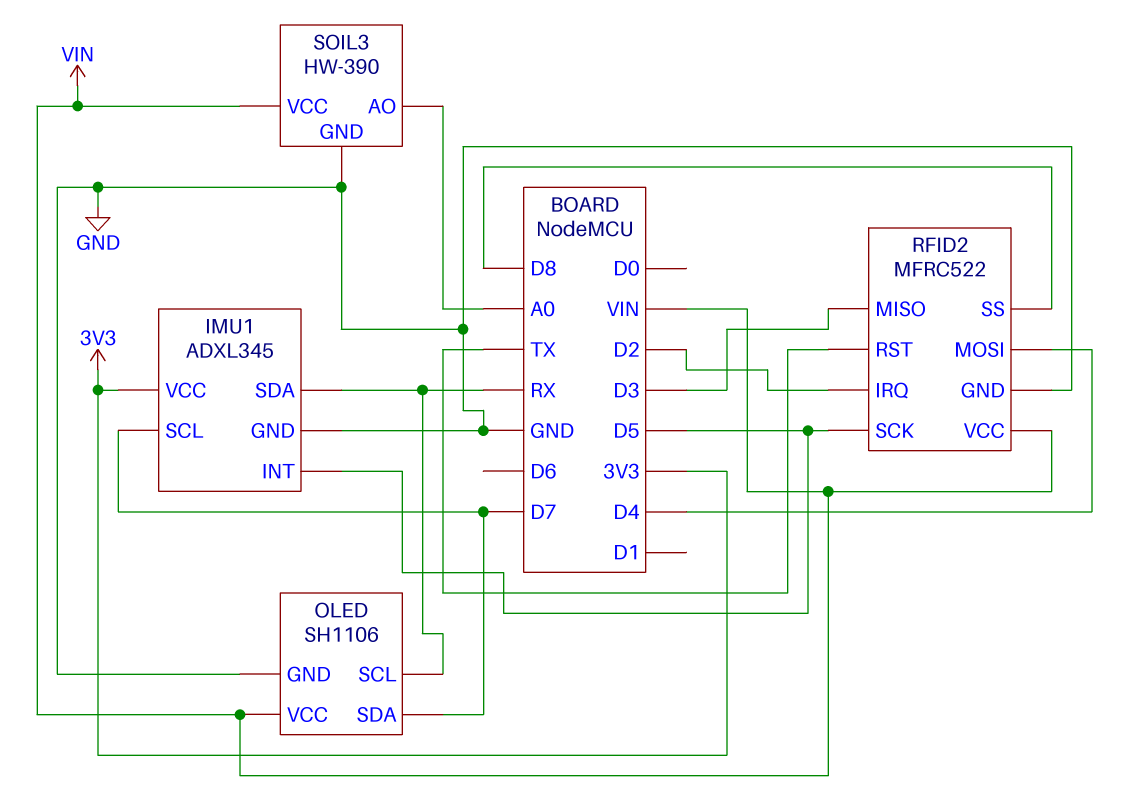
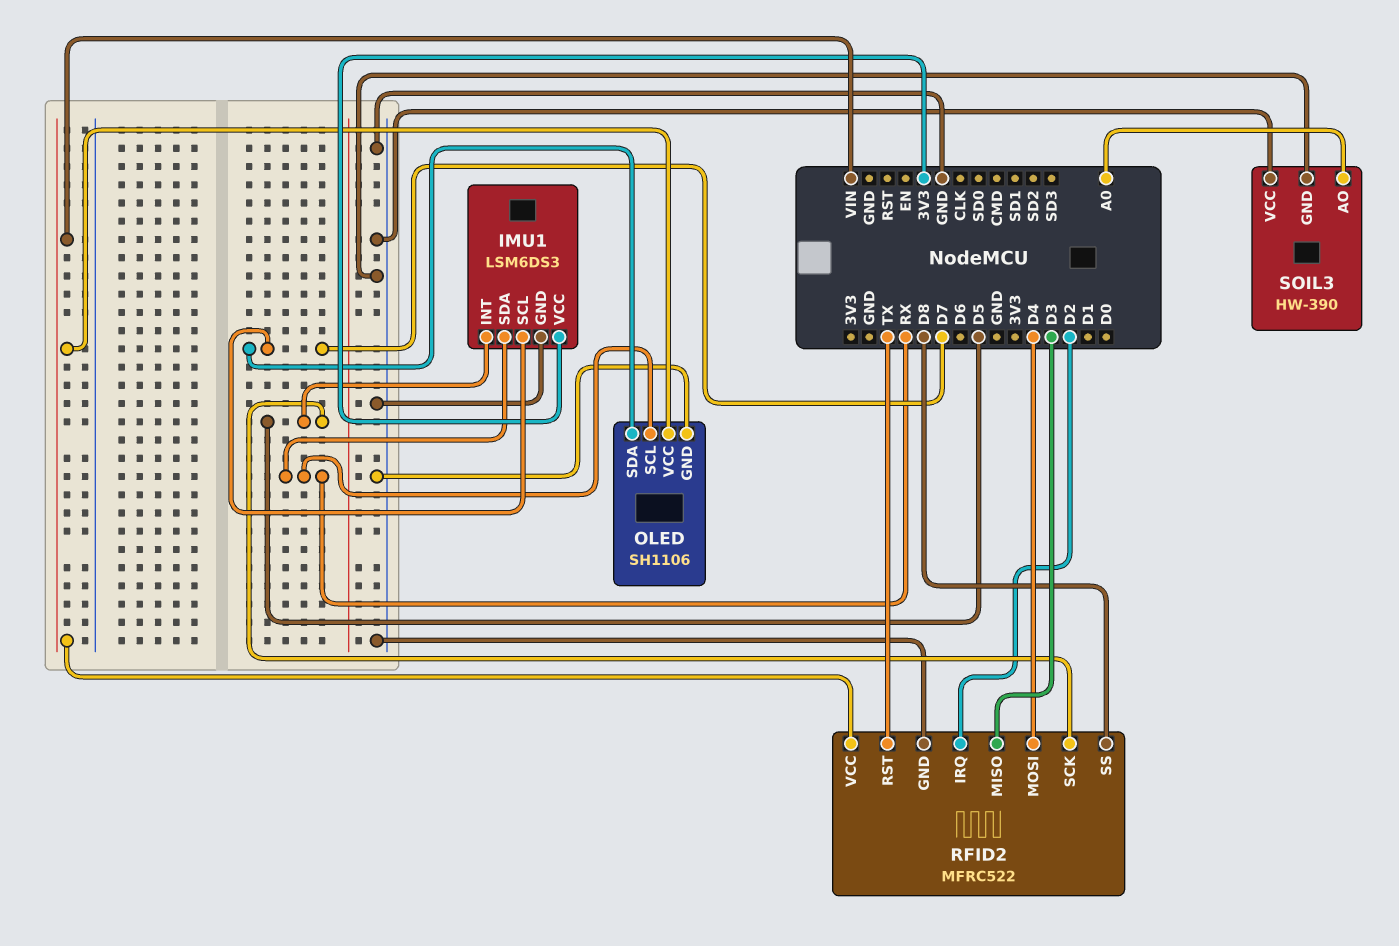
IMU1: ADXL345 -> LSM6DS3
SOIL3 pin VCC: VIN -> GND

